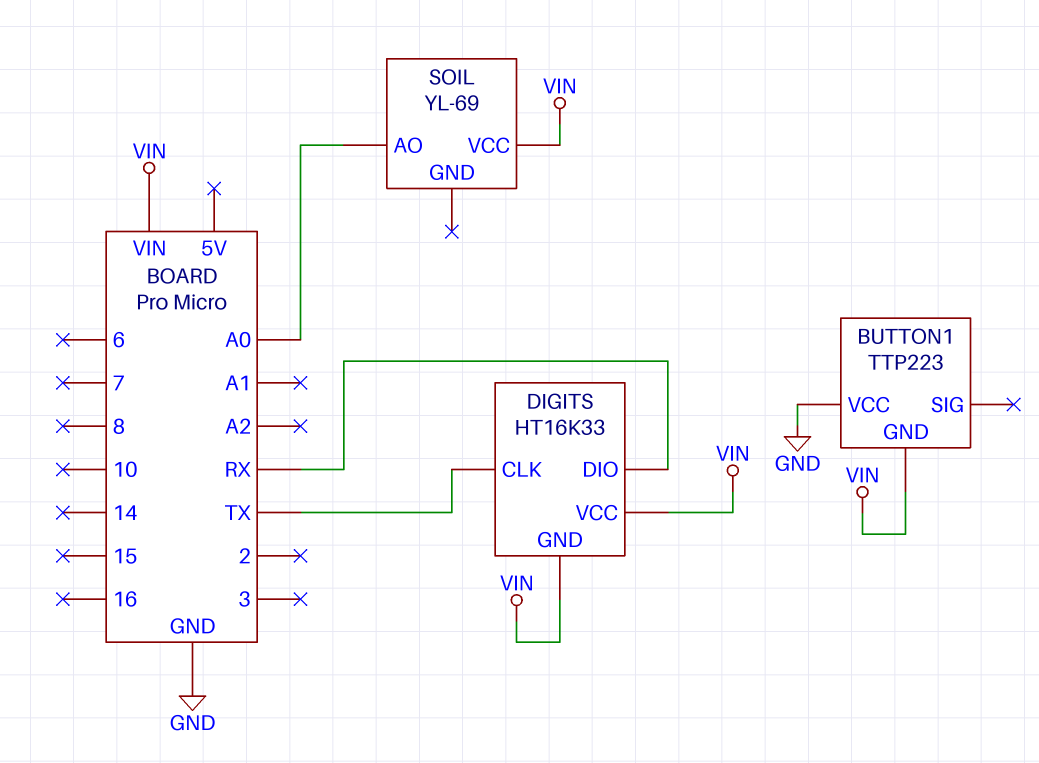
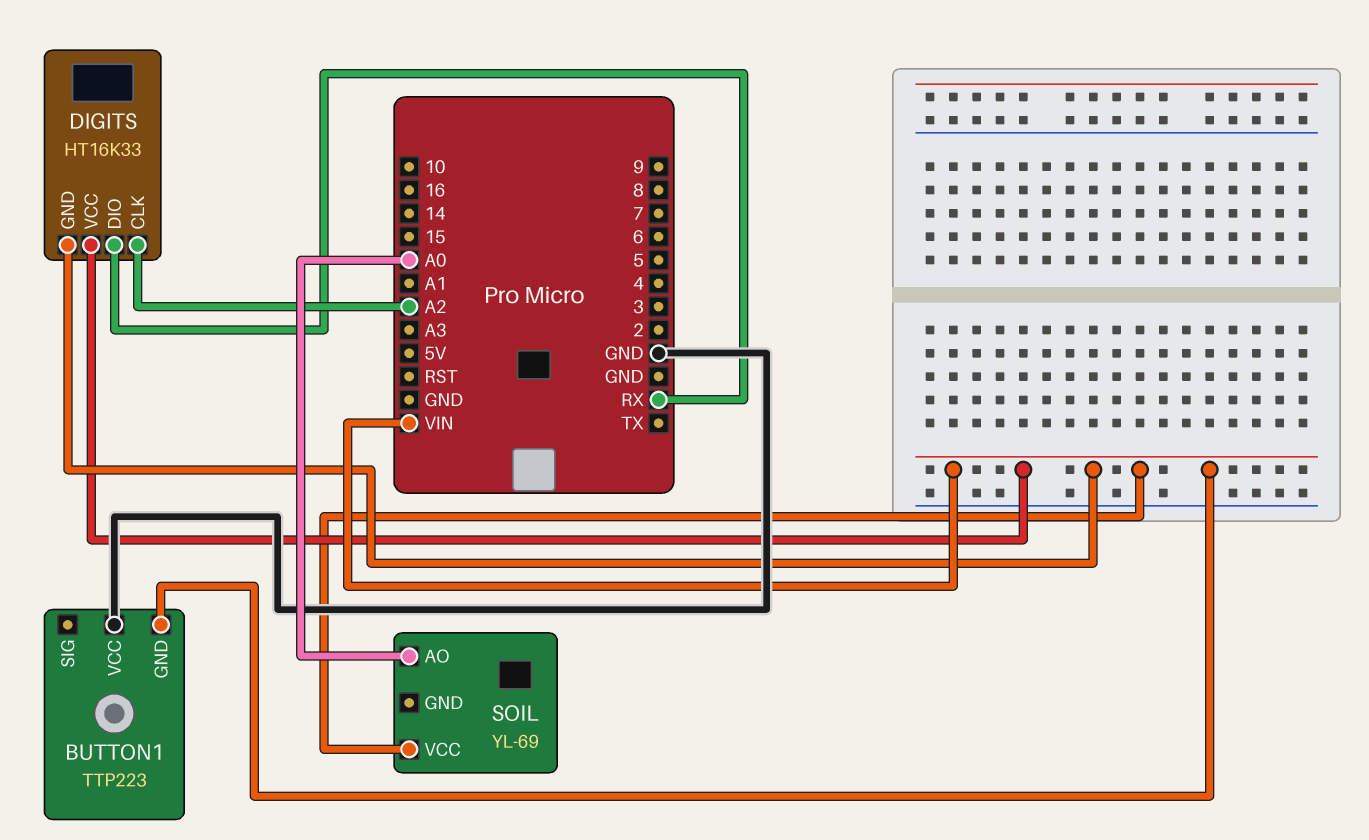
DIGITS pin CLK: TX -> A2

